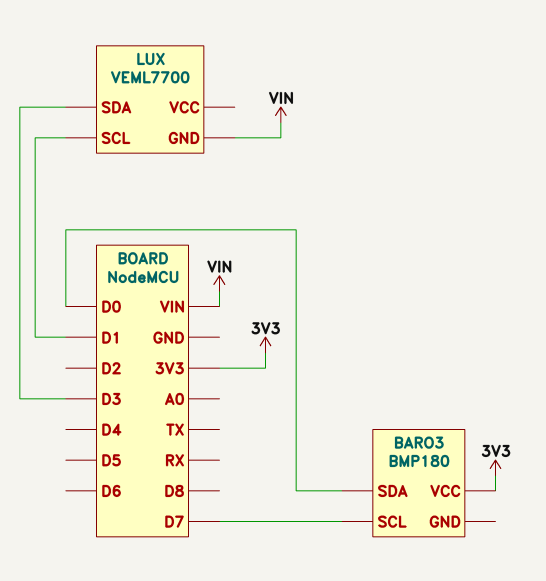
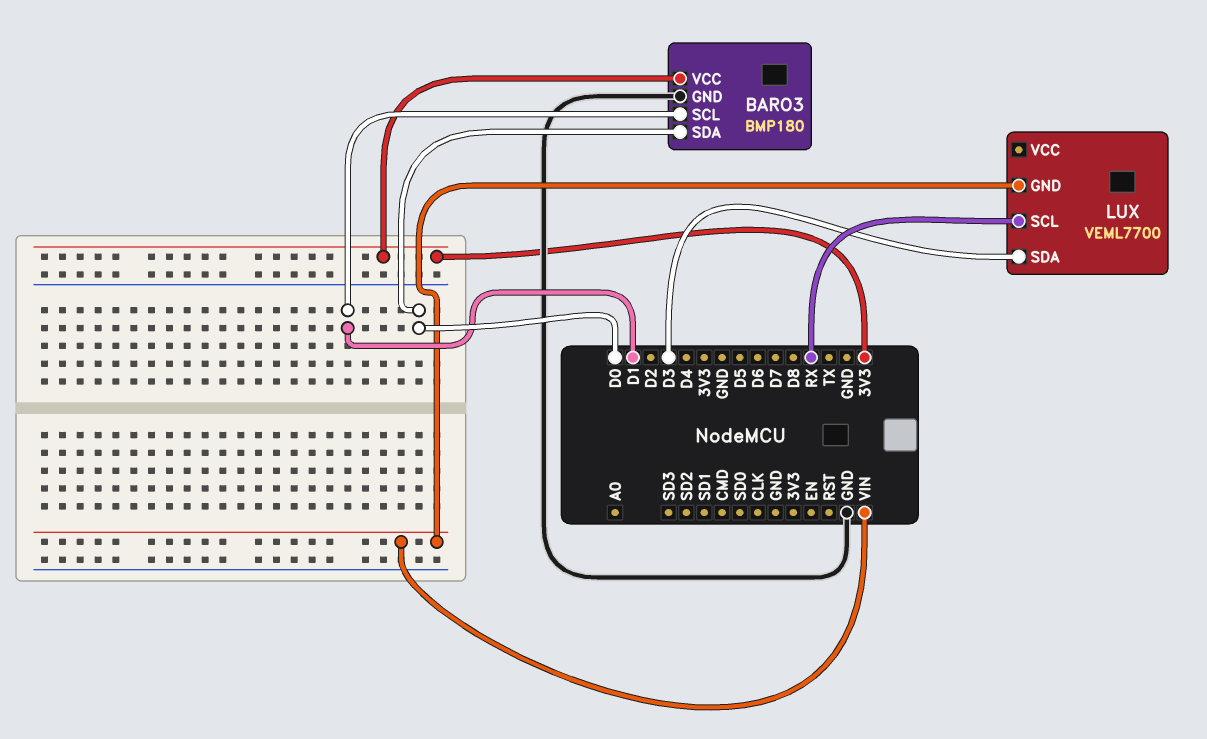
BARO3 pin GND: none -> GND
BARO3 pin SCL: D7 -> D1
LUX pin SCL: D1 -> RX

